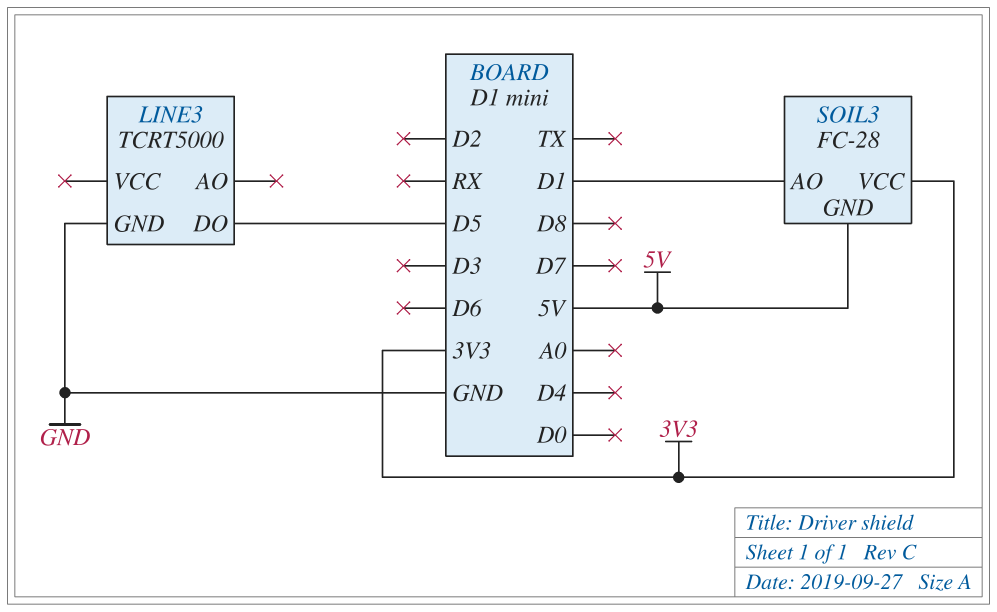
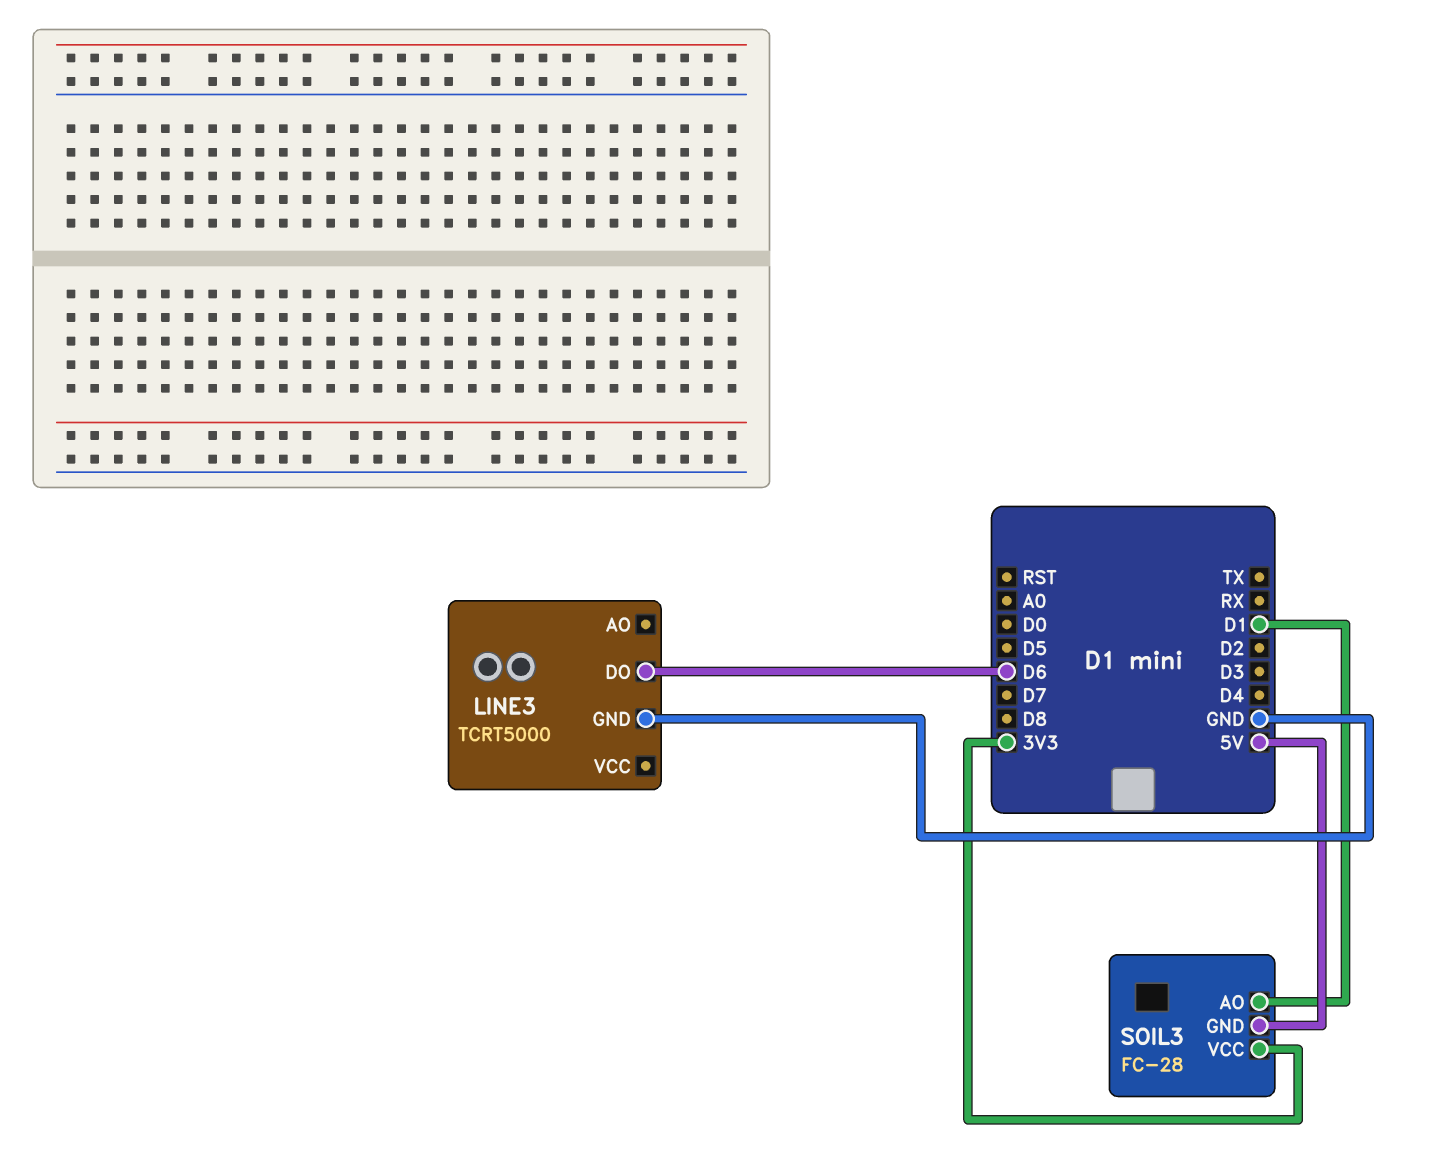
LINE3 pin DO: D5 -> D6

